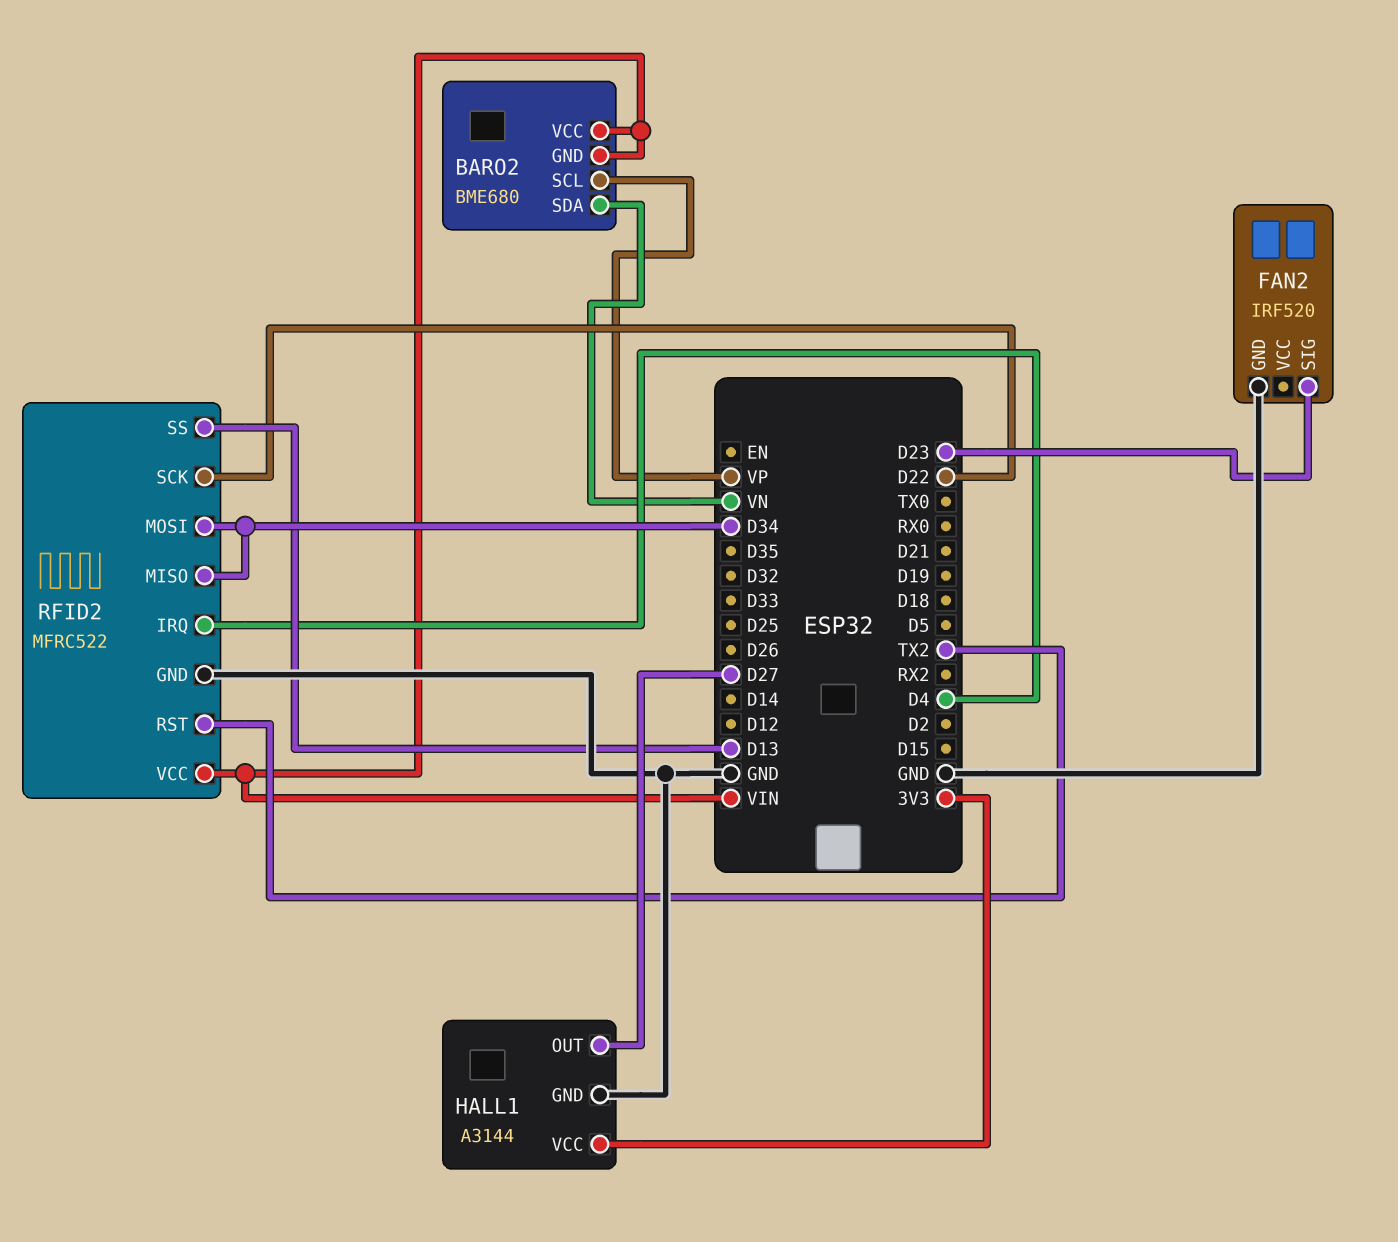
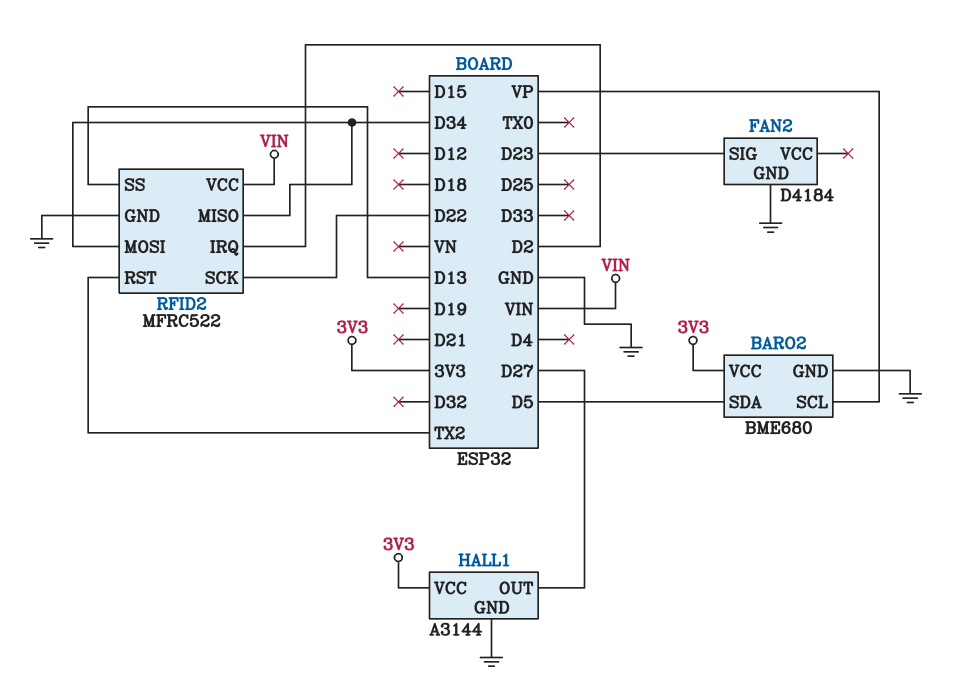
BARO2 pin GND: VIN -> GND
BARO2 pin SDA: VN -> D5
BARO2 pin VCC: VIN -> 3V3
FAN2: IRF520 -> D4184
RFID2 pin IRQ: D4 -> D2

